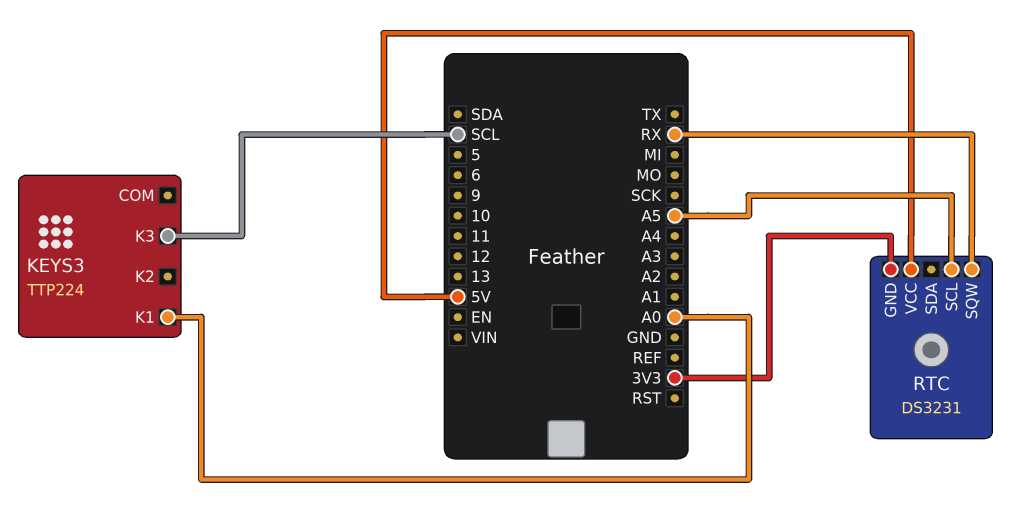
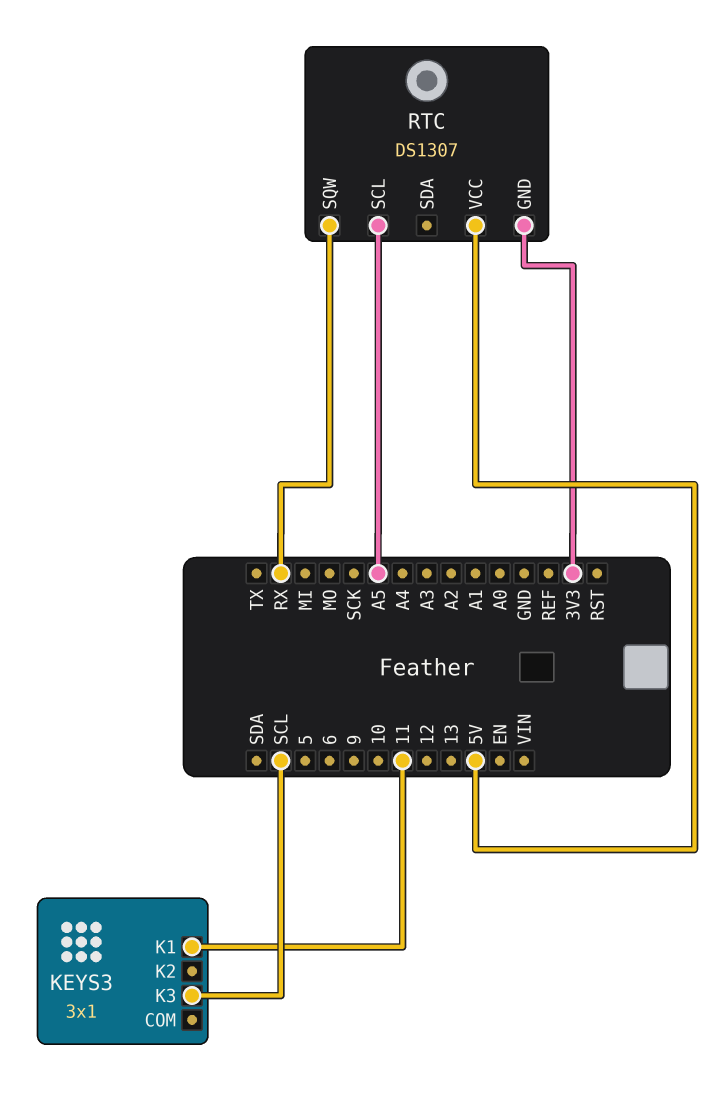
KEYS3: TTP224 -> 3x1
KEYS3 pin K1: A0 -> 11
RTC: DS3231 -> DS1307

